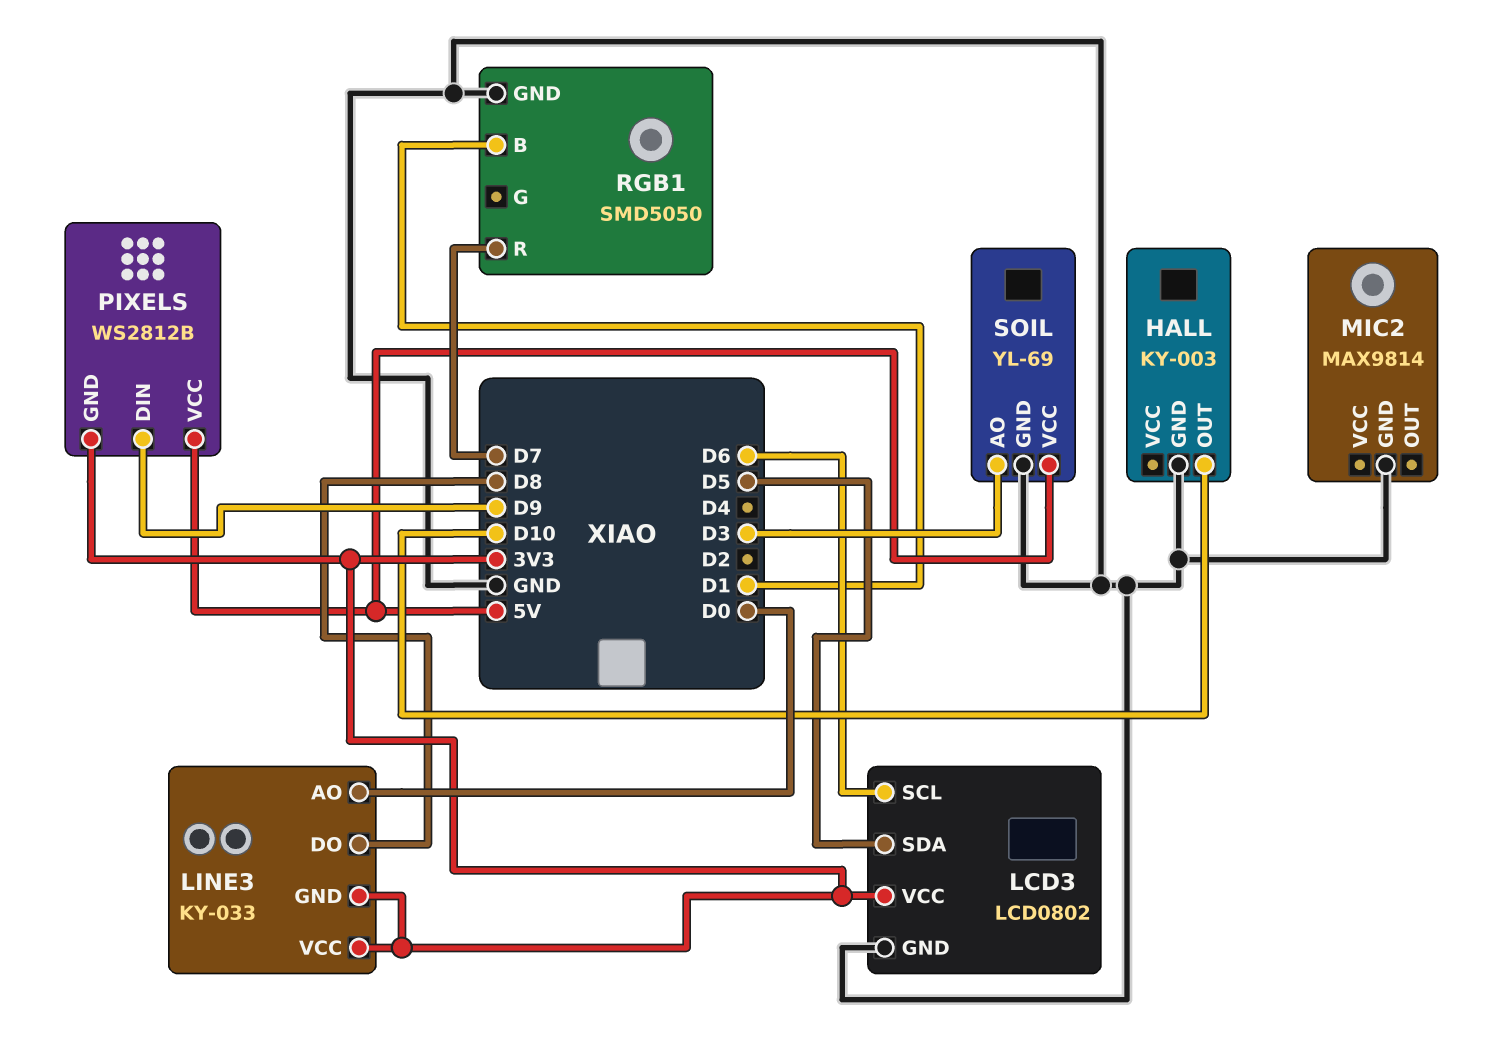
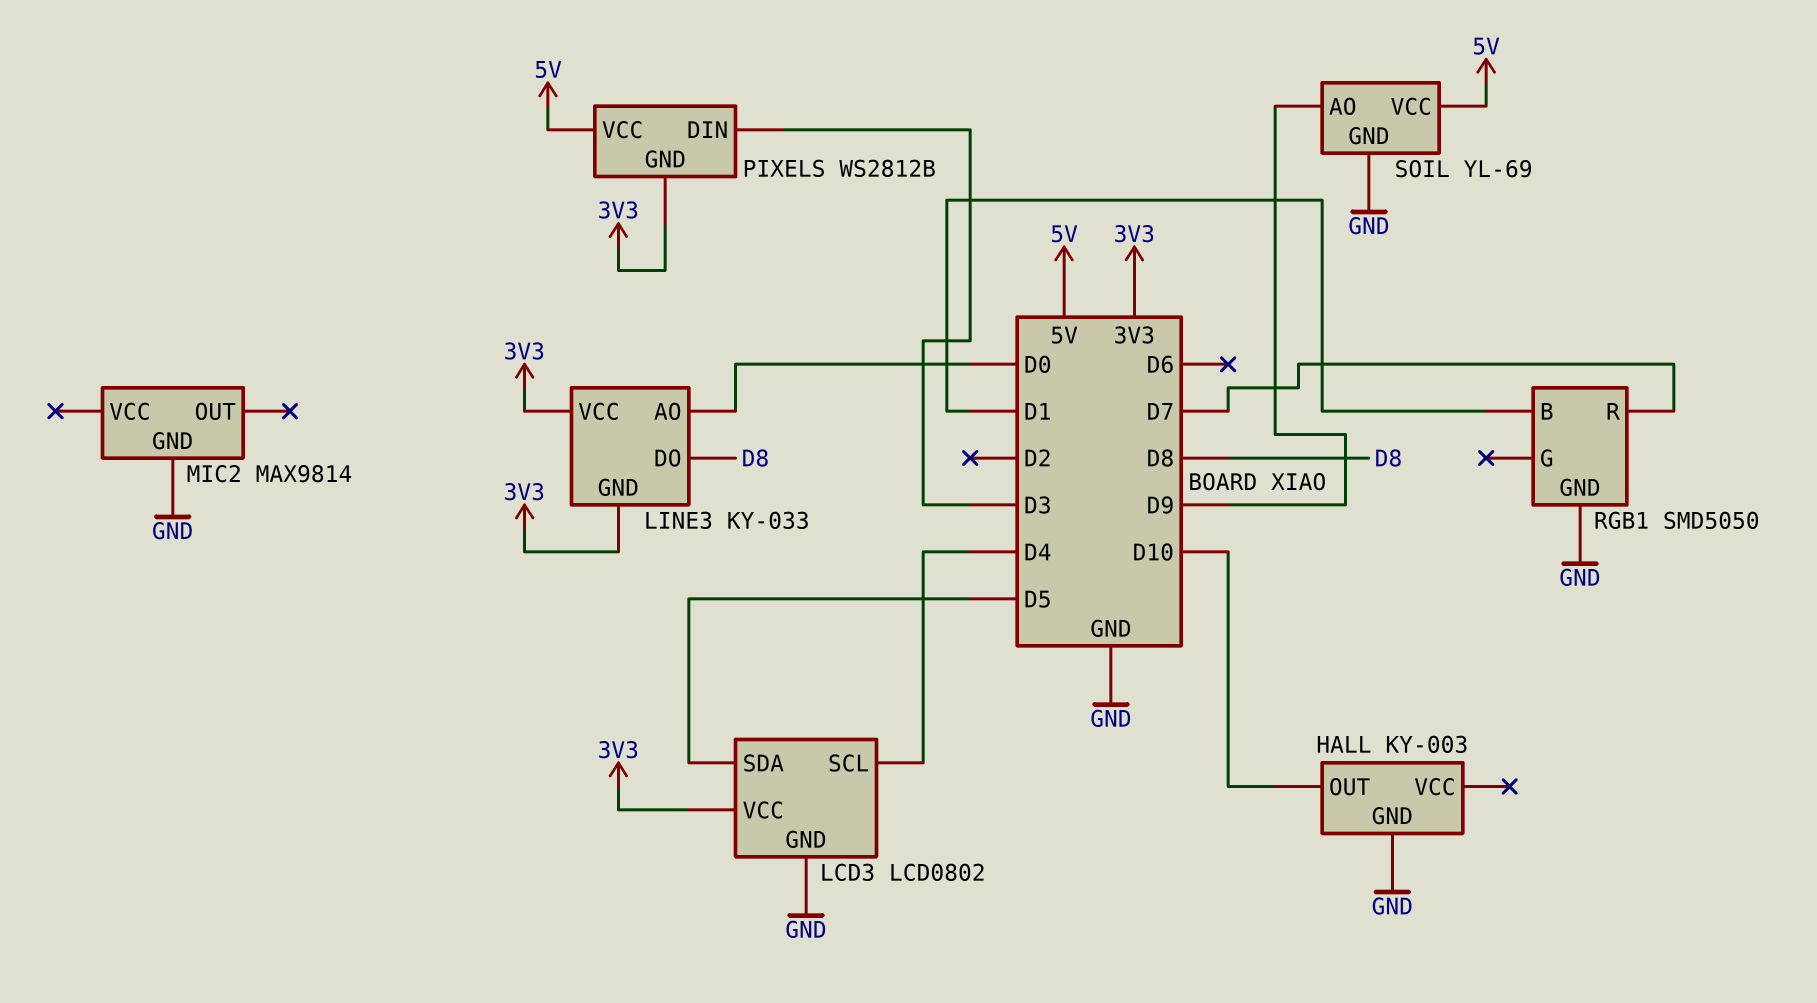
LCD3 pin SCL: D6 -> D4
PIXELS pin DIN: D9 -> D3
SOIL pin AO: D3 -> D9

